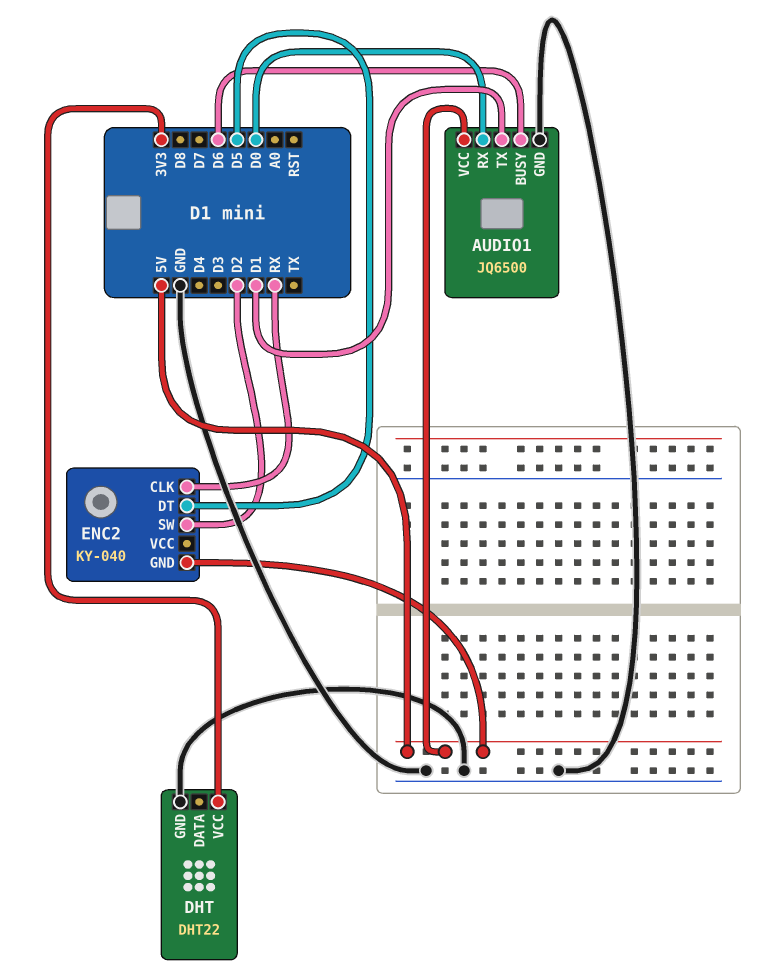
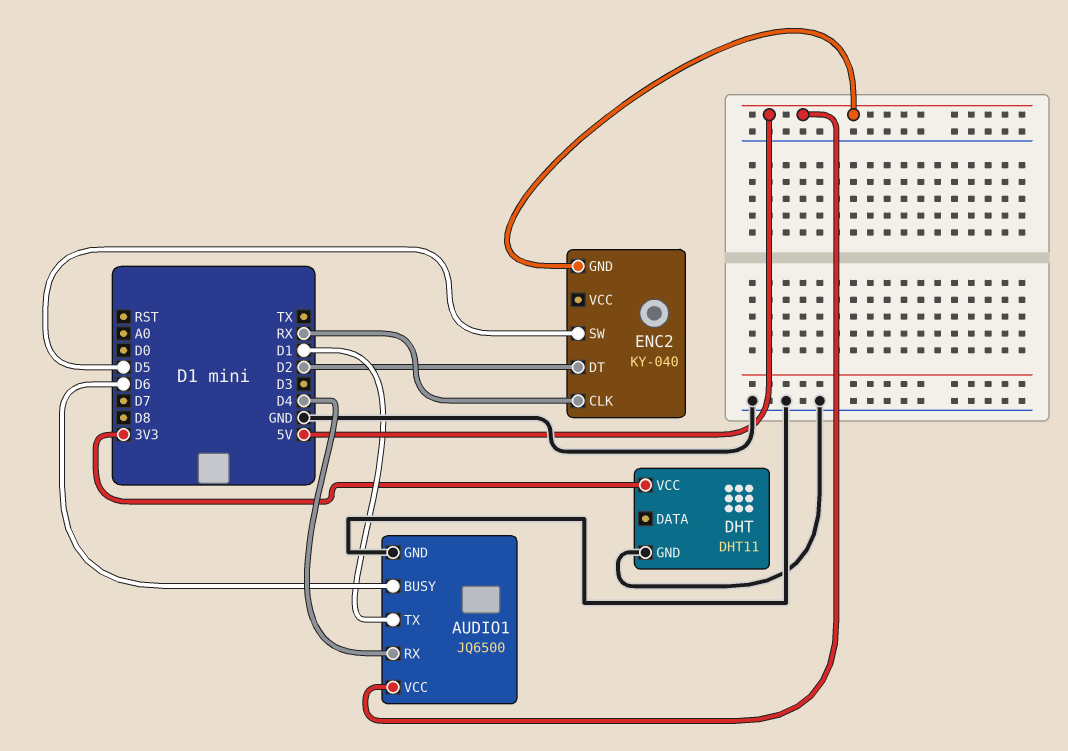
AUDIO1 pin RX: D0 -> D4
DHT: DHT22 -> DHT11
ENC2 pin DT: D5 -> D2
ENC2 pin SW: D2 -> D5

